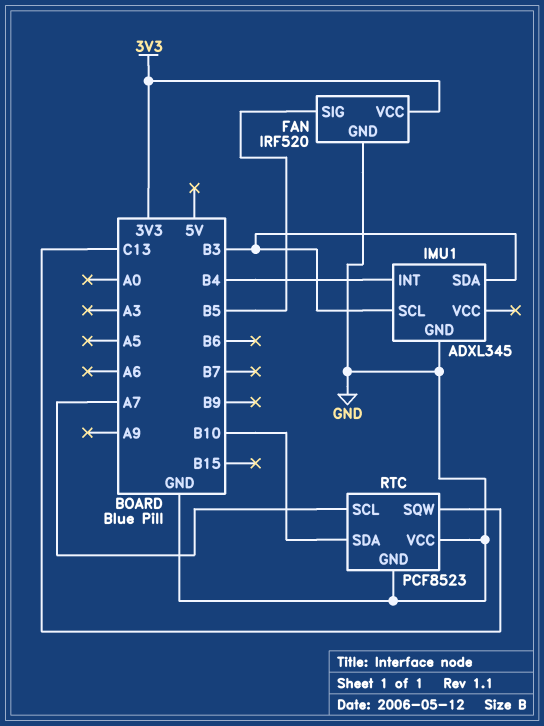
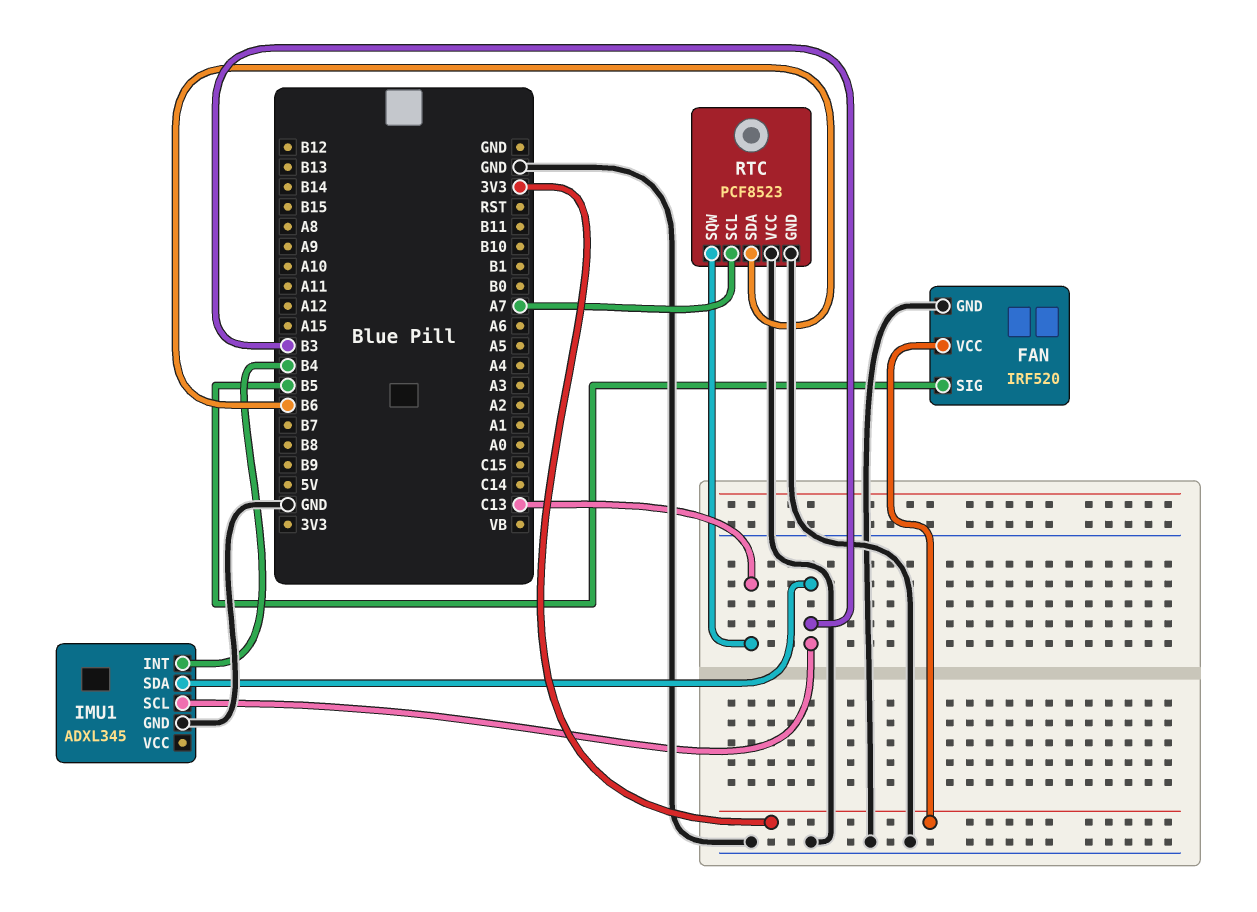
RTC pin SDA: B10 -> B6

